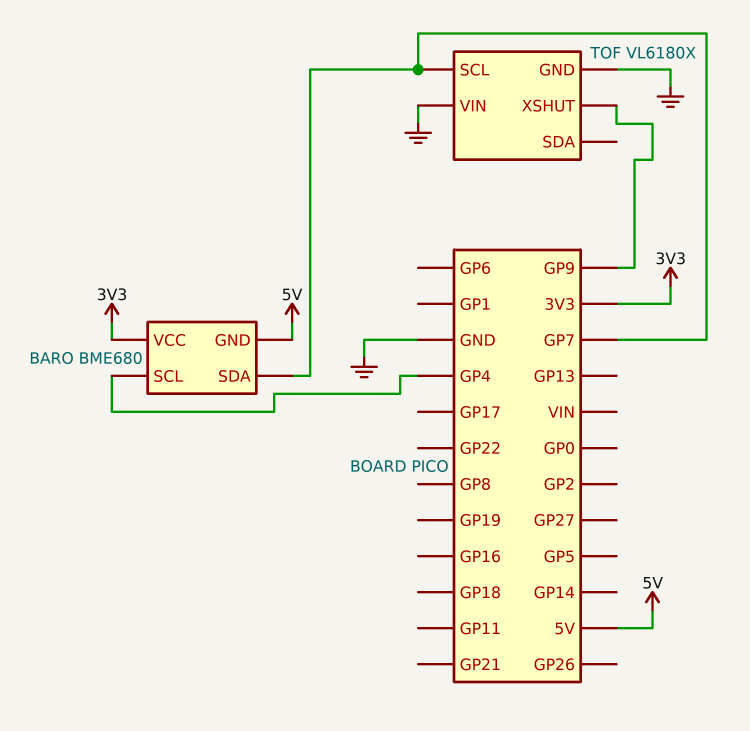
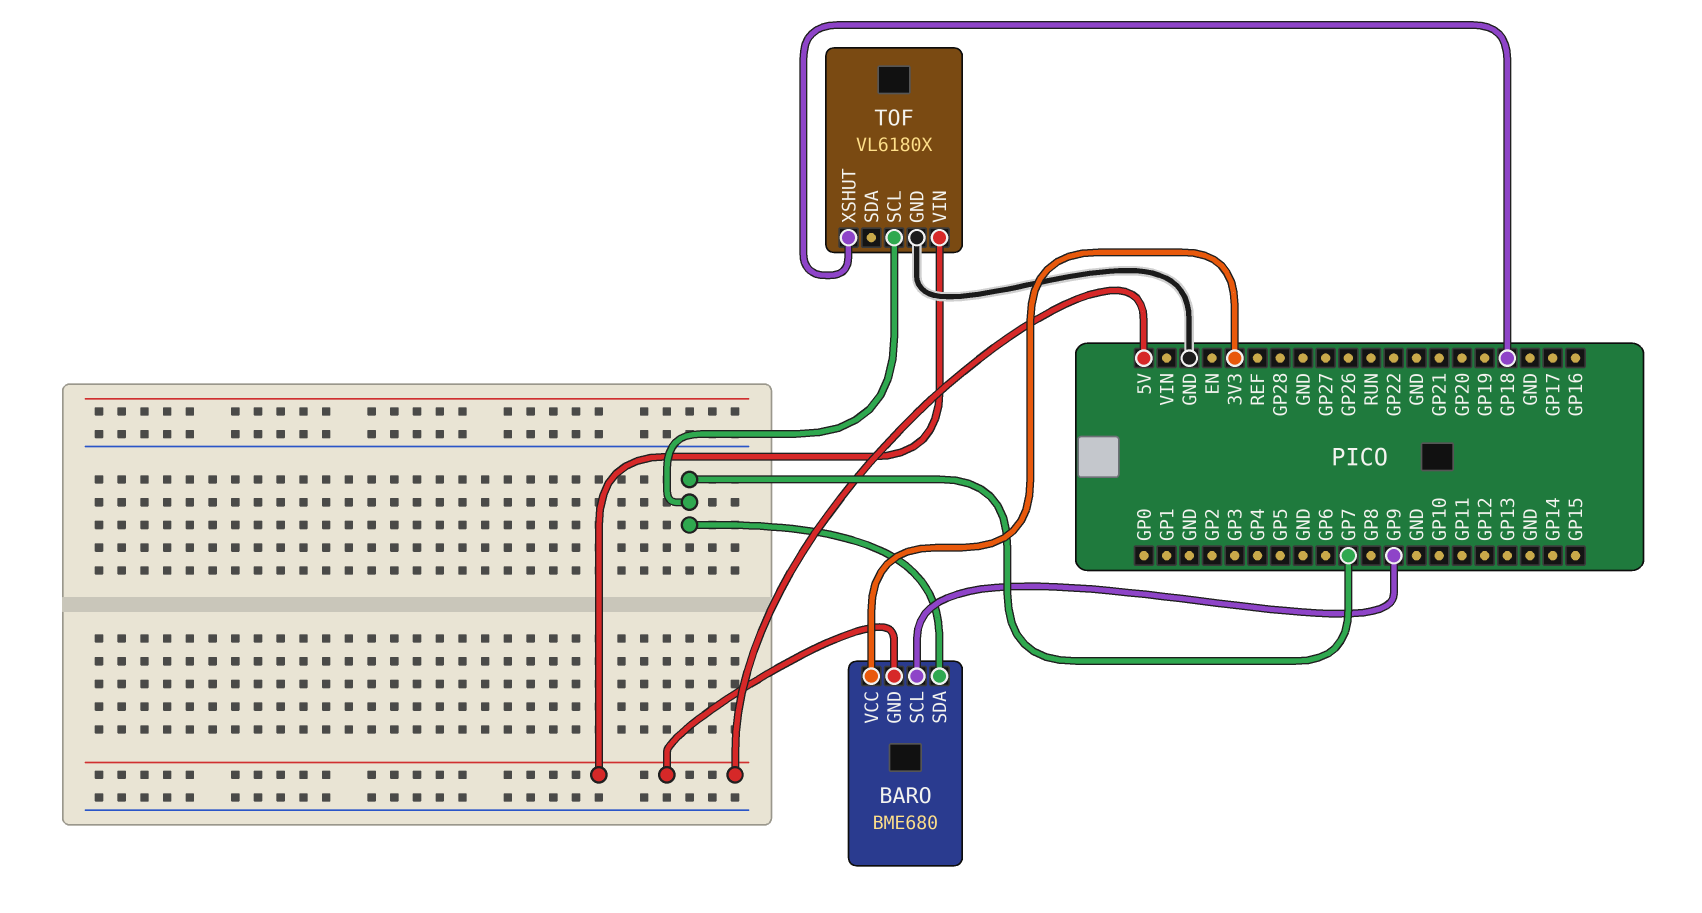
BARO pin SCL: GP4 -> GP9
TOF pin VIN: GND -> 5V
TOF pin XSHUT: GP9 -> GP18

